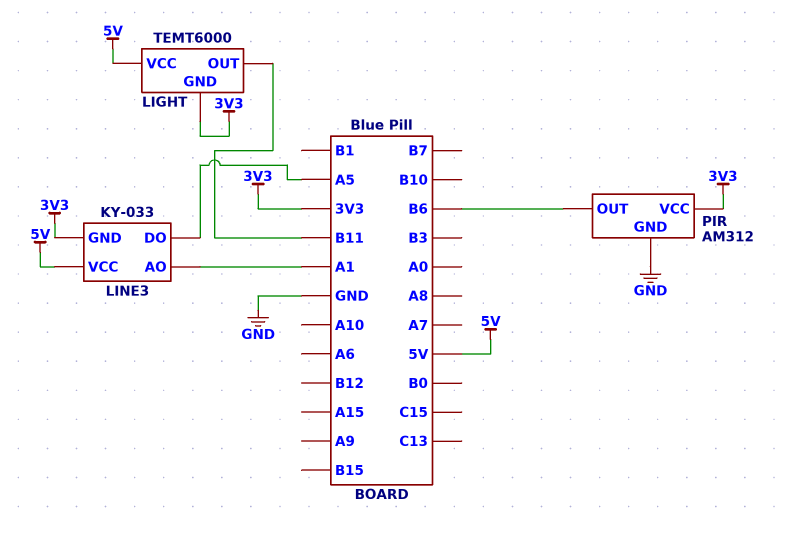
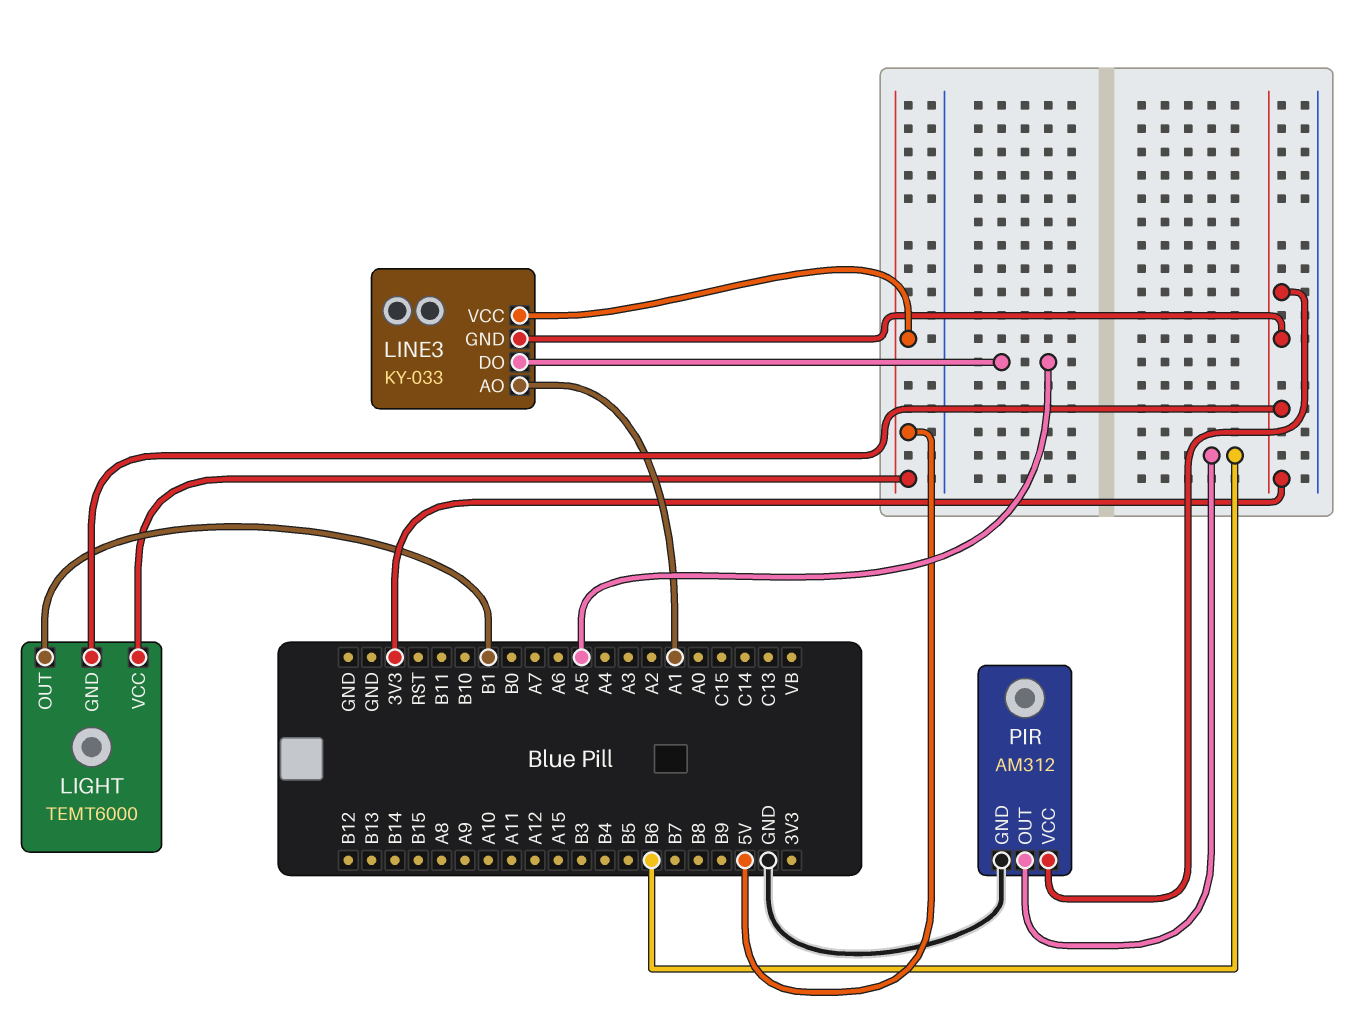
LIGHT pin OUT: B11 -> B1

